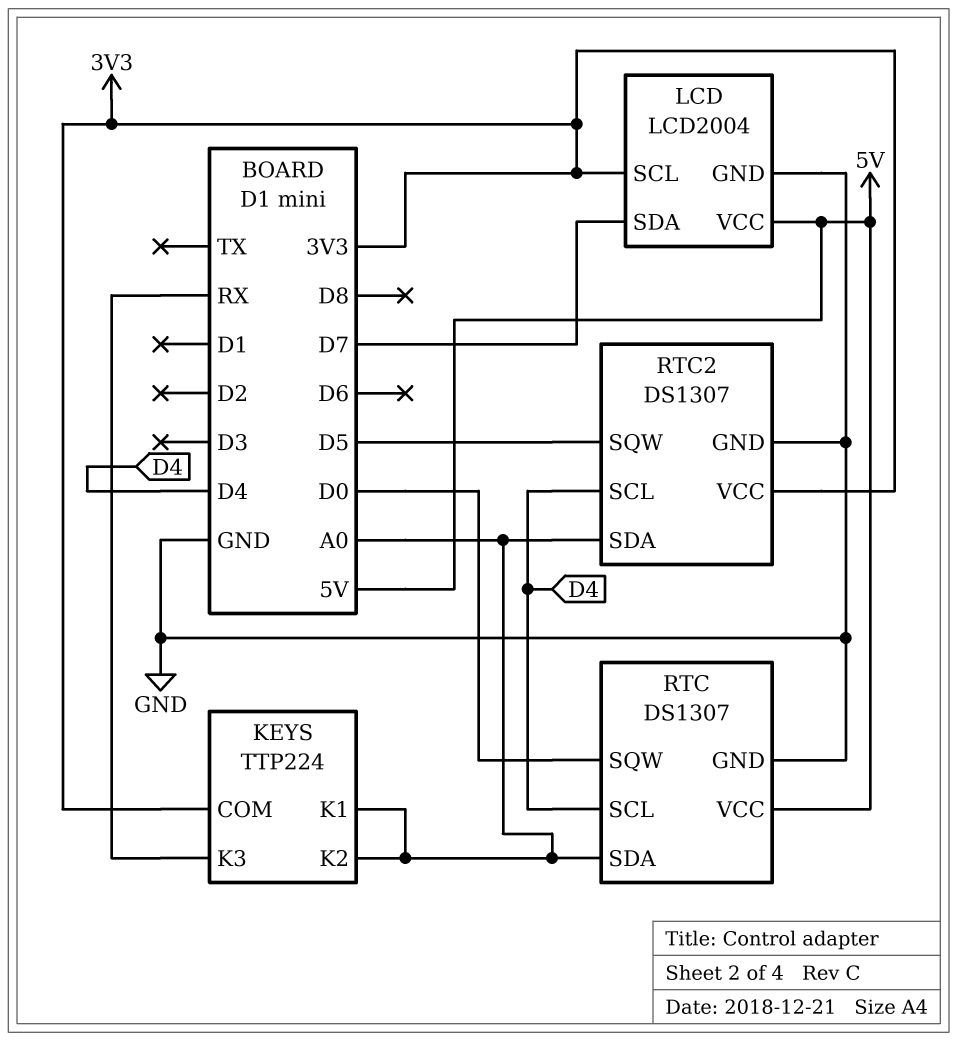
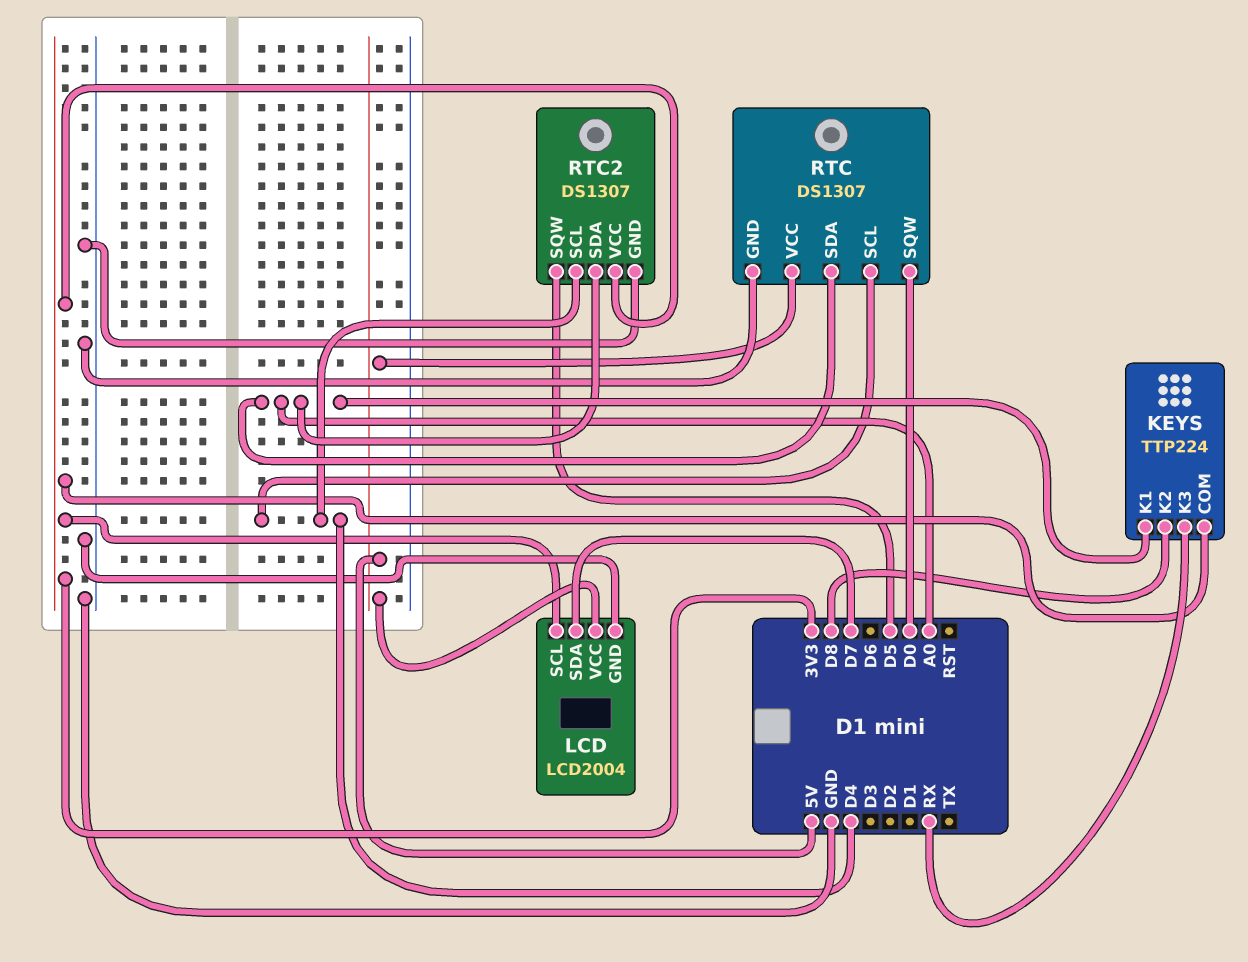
KEYS pin K2: A0 -> D8

